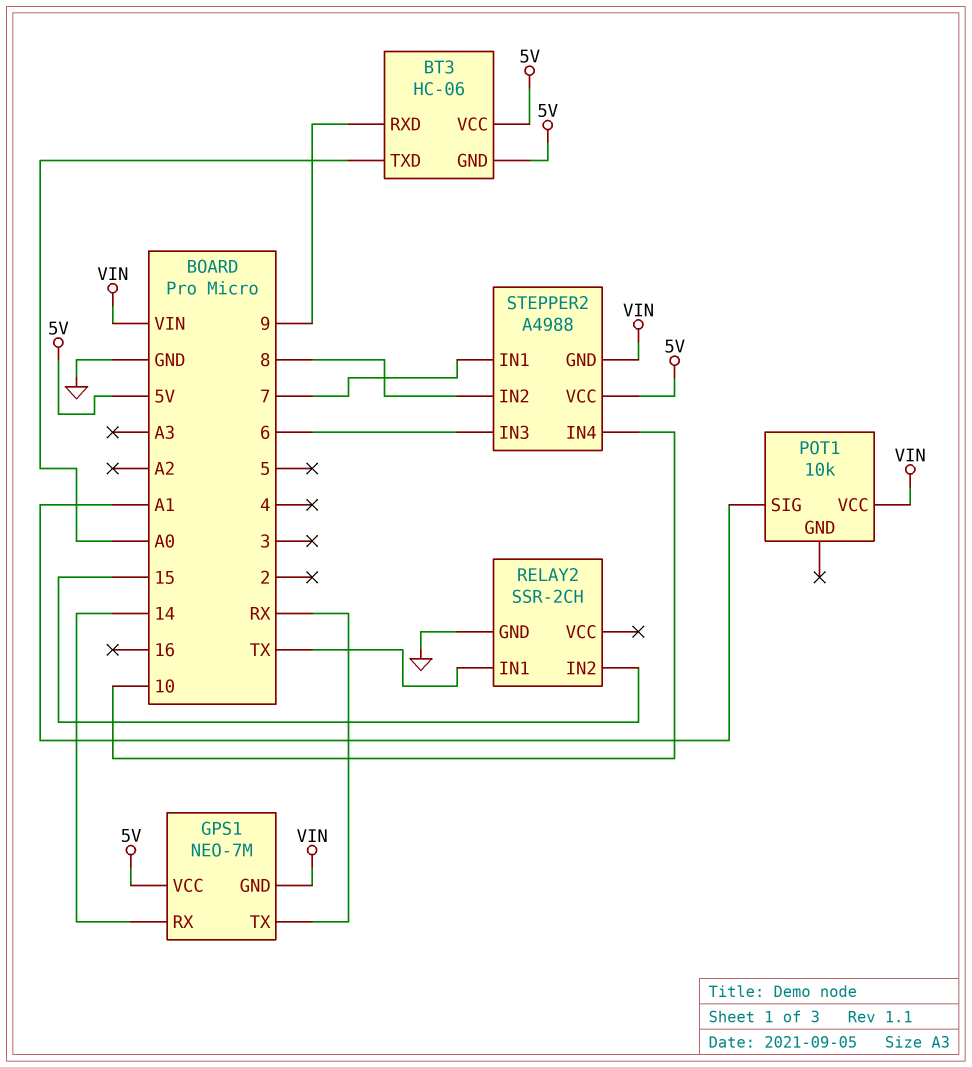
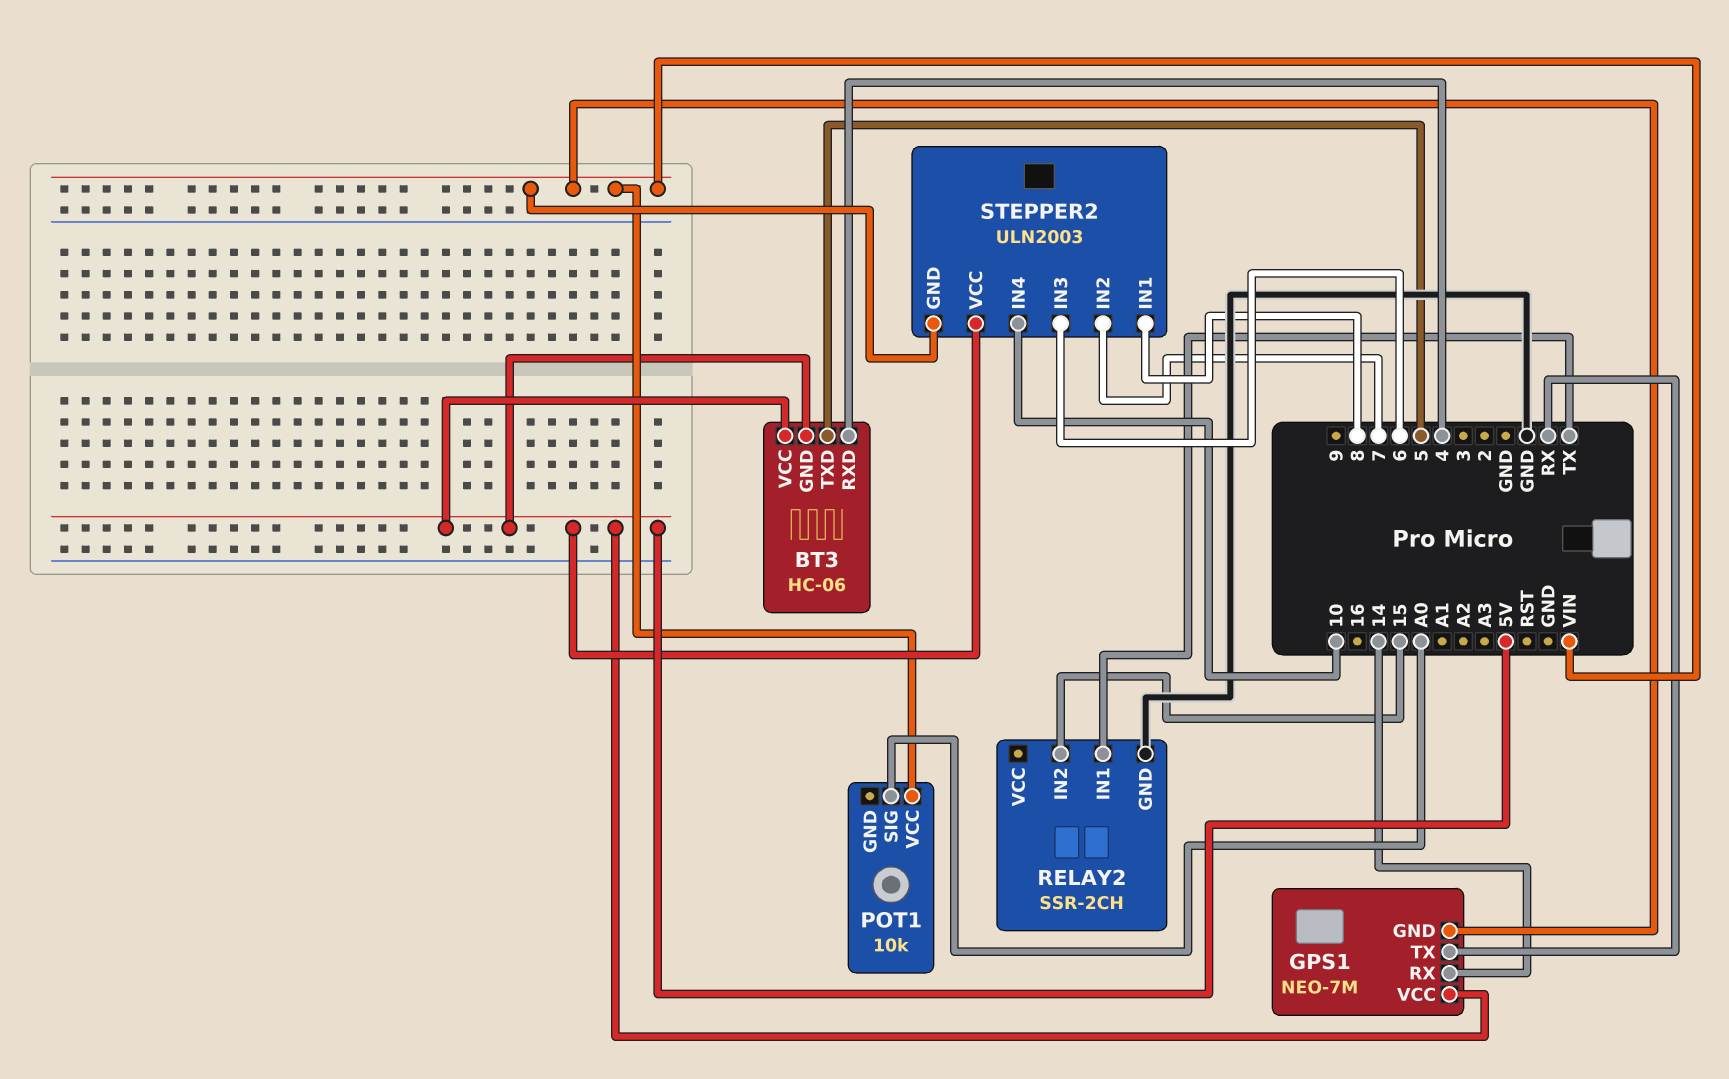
BT3 pin RXD: 9 -> 4
BT3 pin TXD: A0 -> 5
POT1 pin SIG: A1 -> A0
STEPPER2: A4988 -> ULN2003
STEPPER2 pin IN1: 7 -> 8
STEPPER2 pin IN2: 8 -> 7

